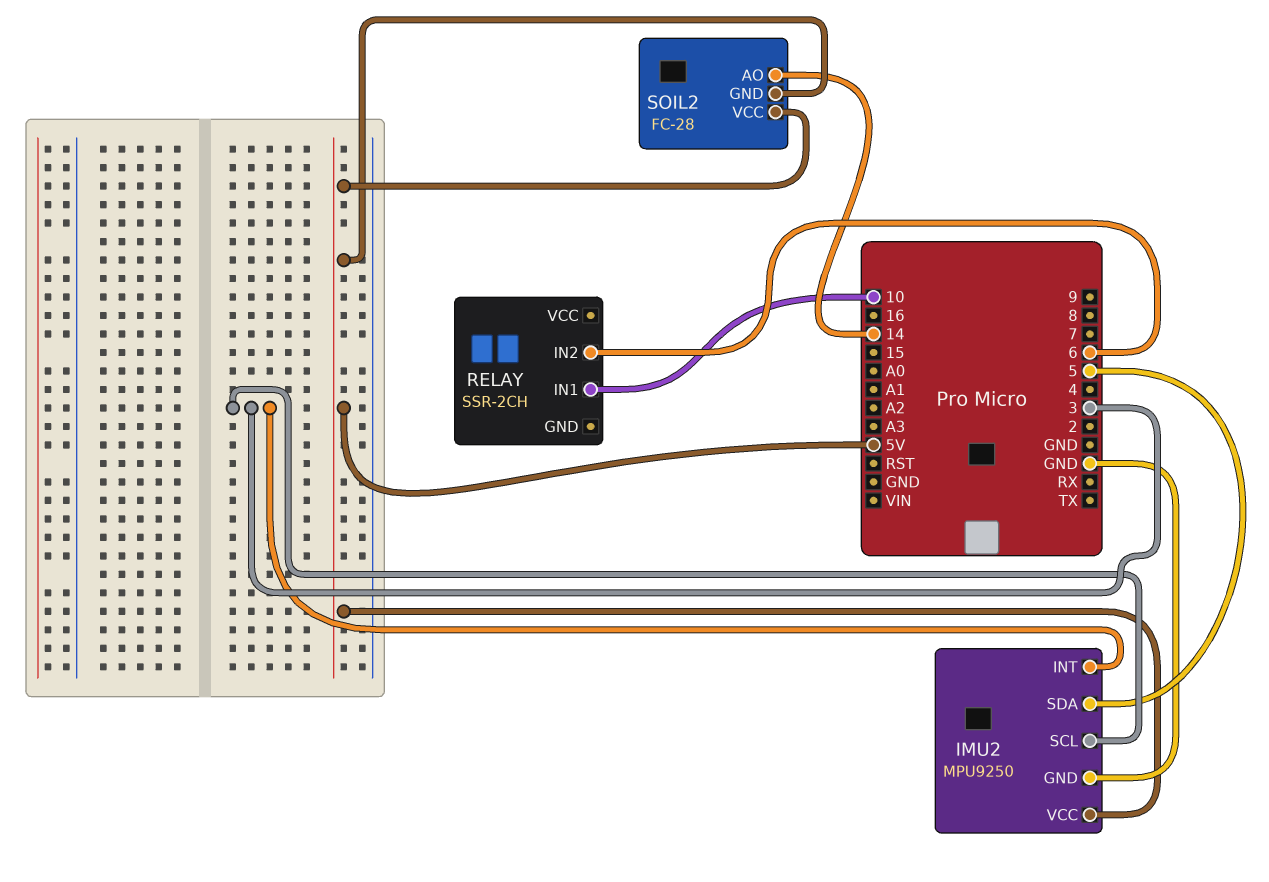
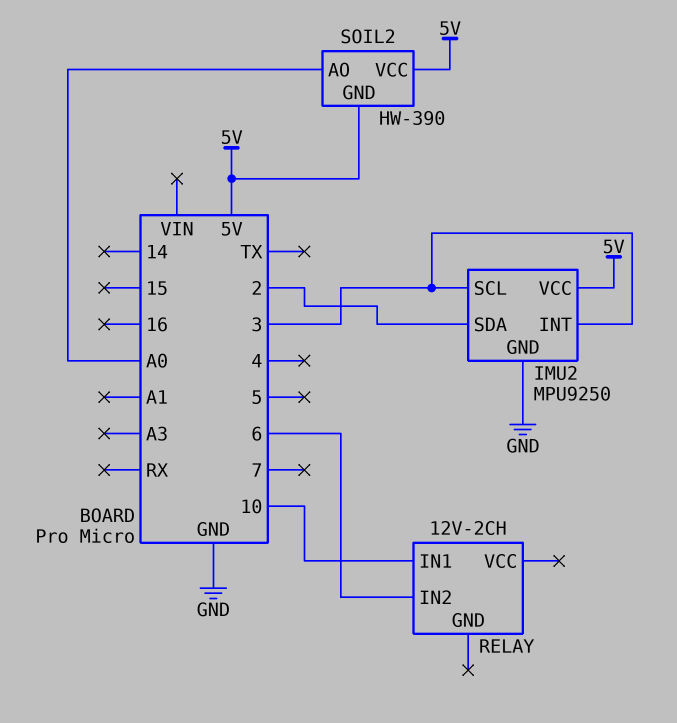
IMU2 pin SDA: 5 -> 2
RELAY: SSR-2CH -> 12V-2CH
SOIL2: FC-28 -> HW-390
SOIL2 pin AO: 14 -> A0

